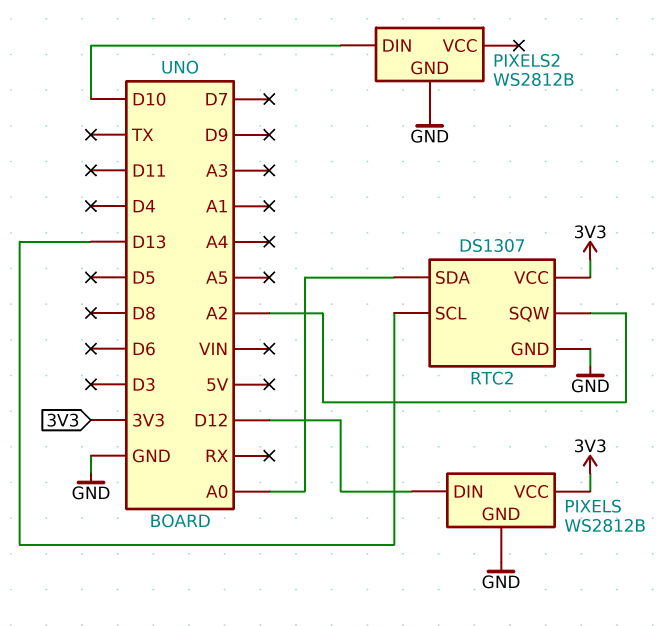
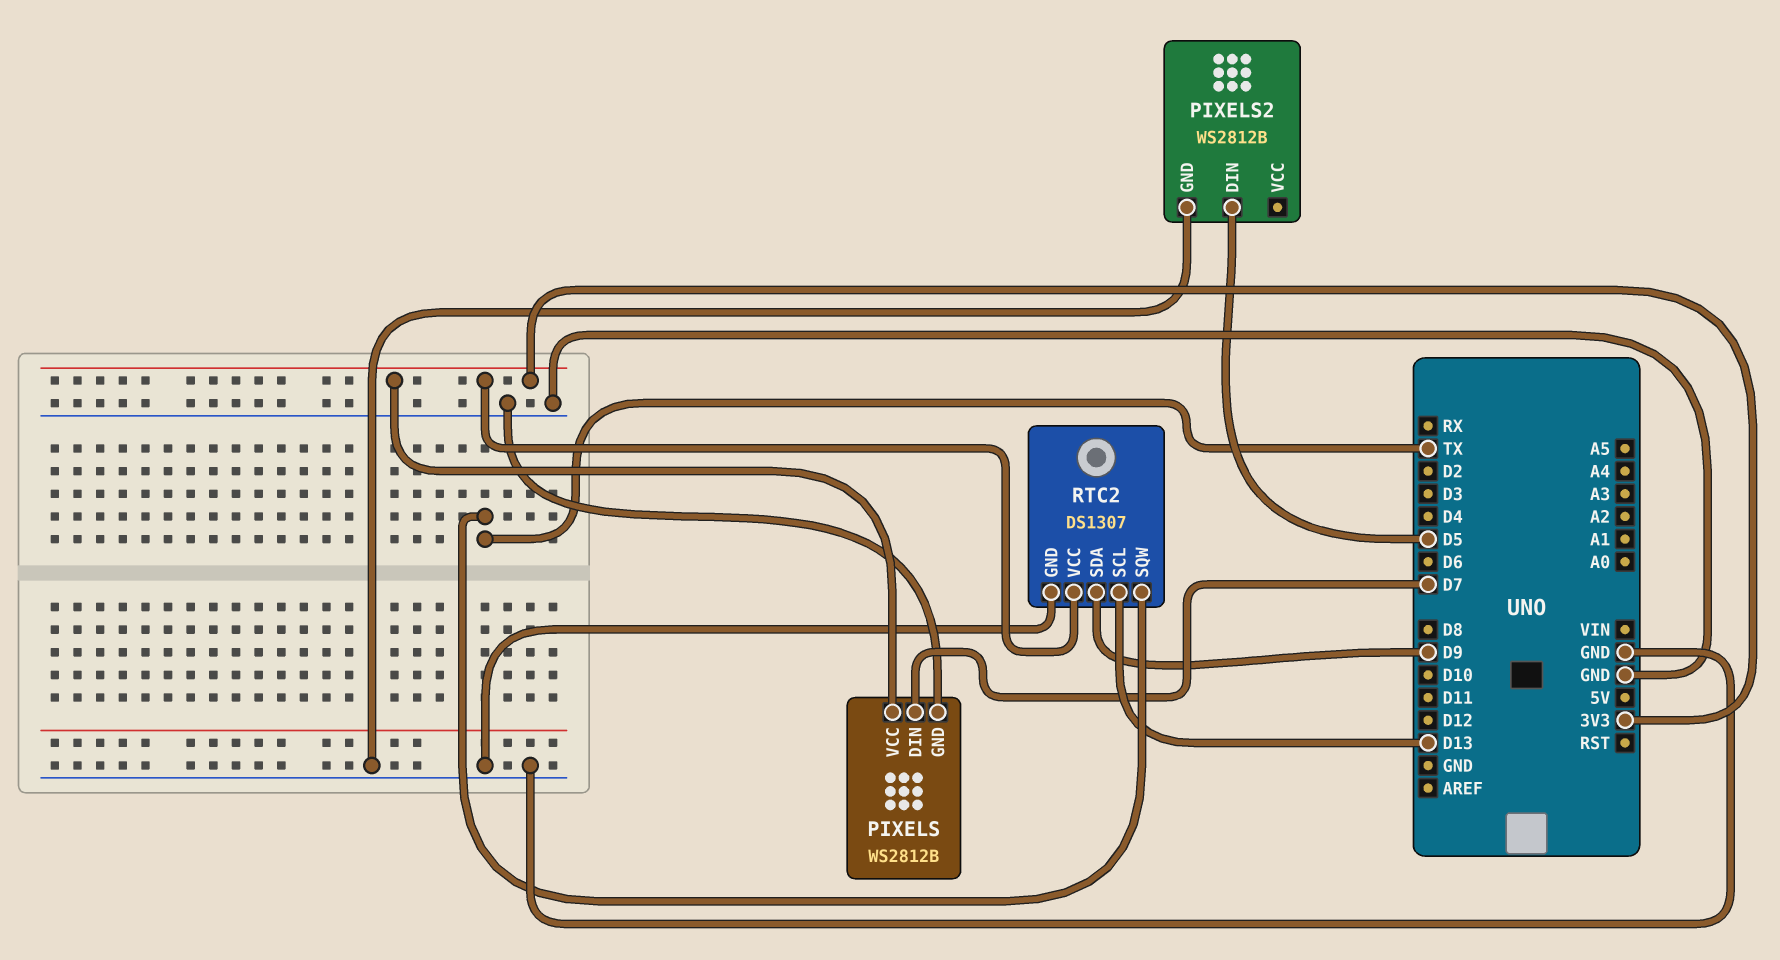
PIXELS pin DIN: D12 -> D7
PIXELS2 pin DIN: D10 -> D5
RTC2 pin SDA: A0 -> D9
RTC2 pin SQW: A2 -> TX

